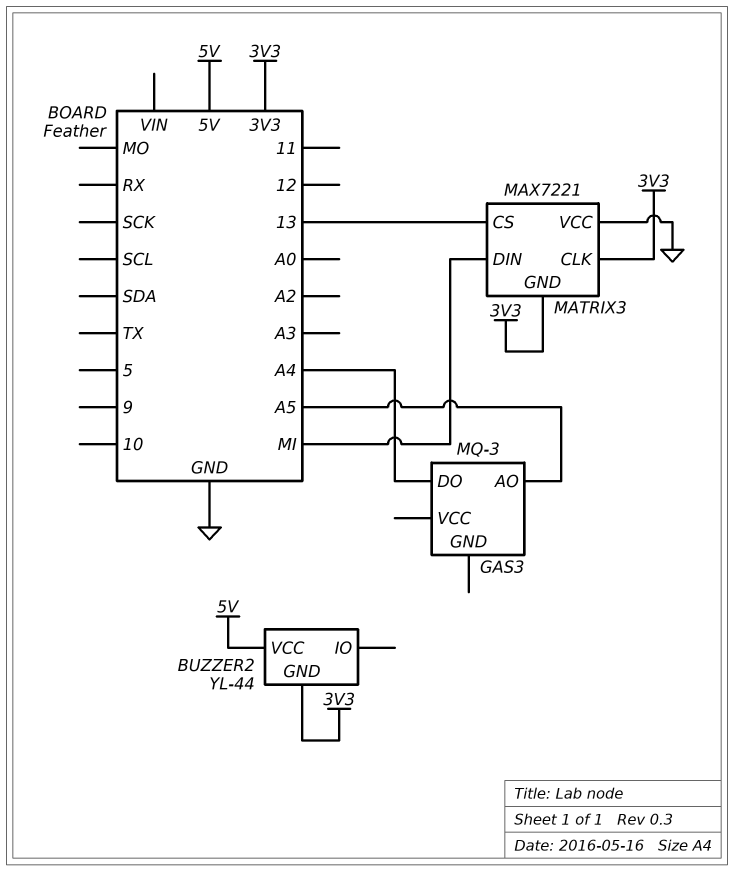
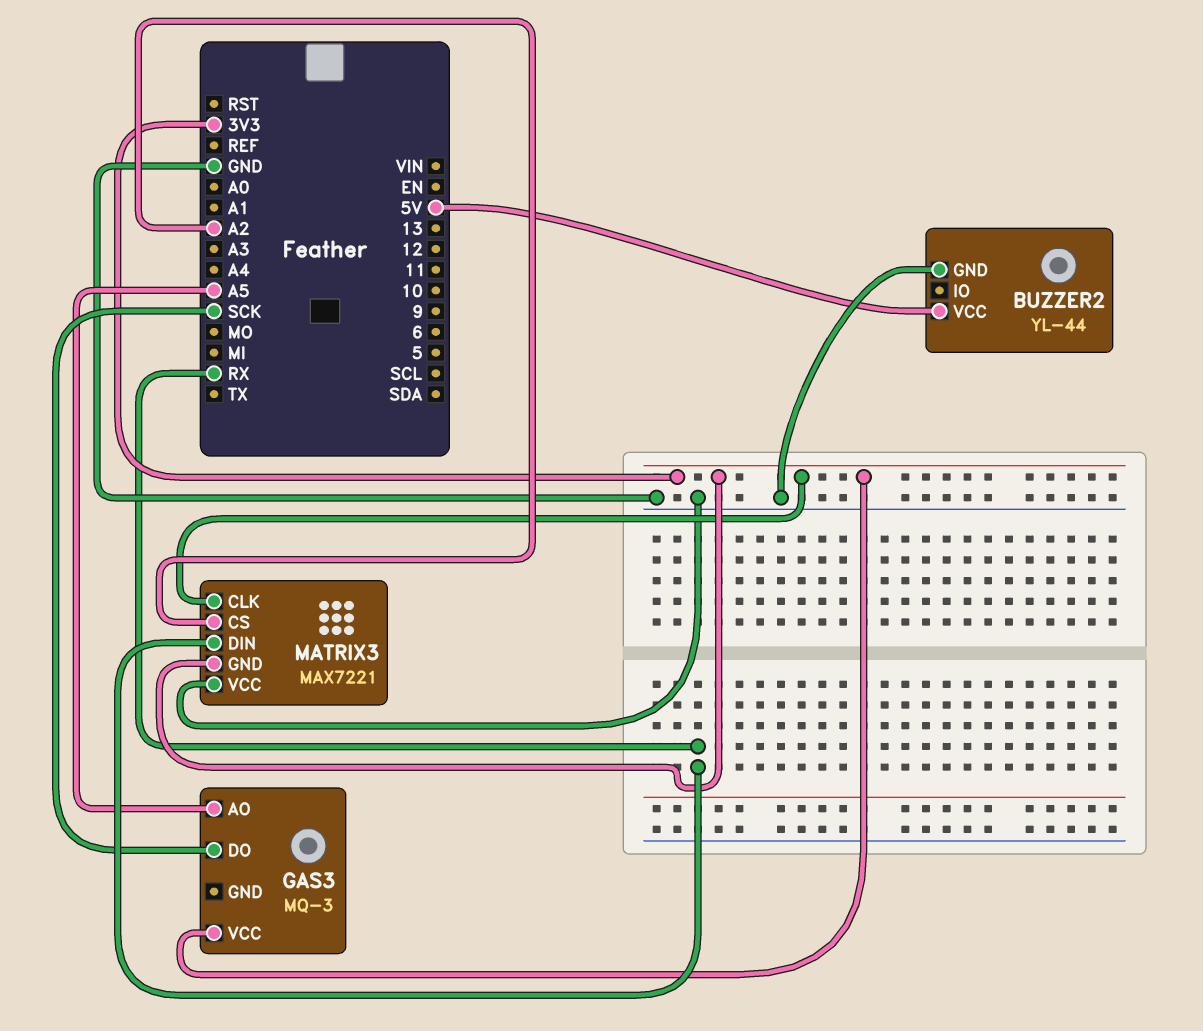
BUZZER2 pin GND: 3V3 -> GND
GAS3 pin DO: A4 -> SCK
GAS3 pin VCC: none -> 3V3
MATRIX3 pin CS: 13 -> A2
MATRIX3 pin DIN: MI -> RX

